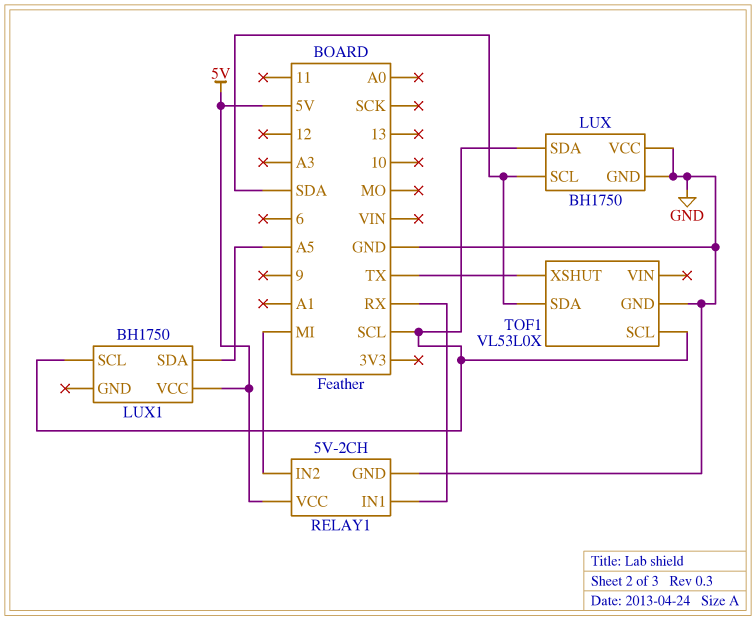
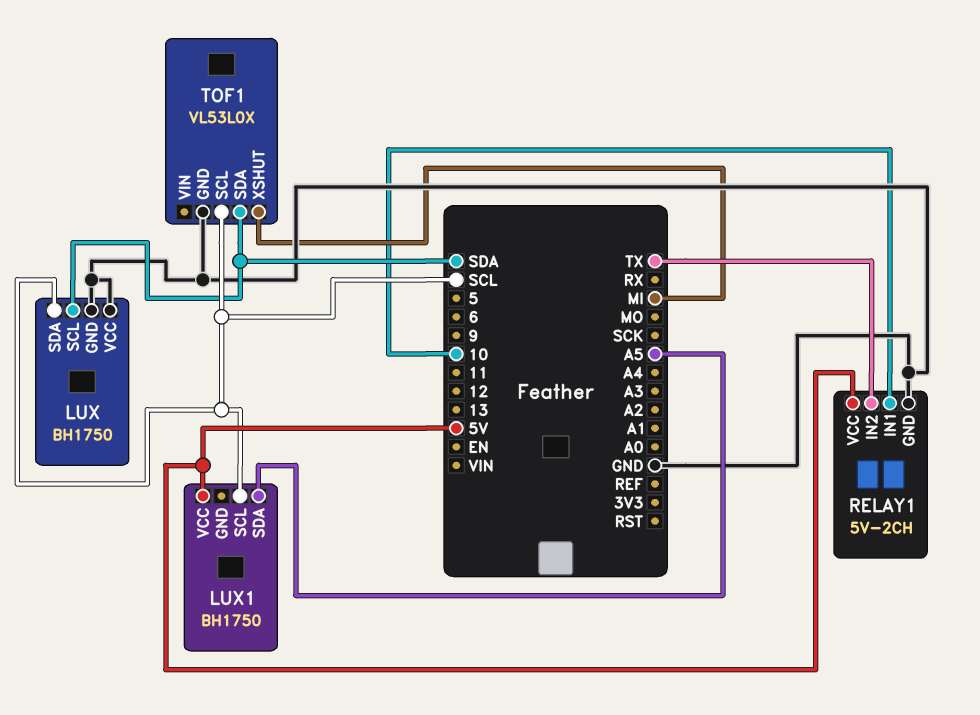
RELAY1 pin IN1: RX -> 10
RELAY1 pin IN2: MI -> TX
TOF1 pin XSHUT: TX -> MI

